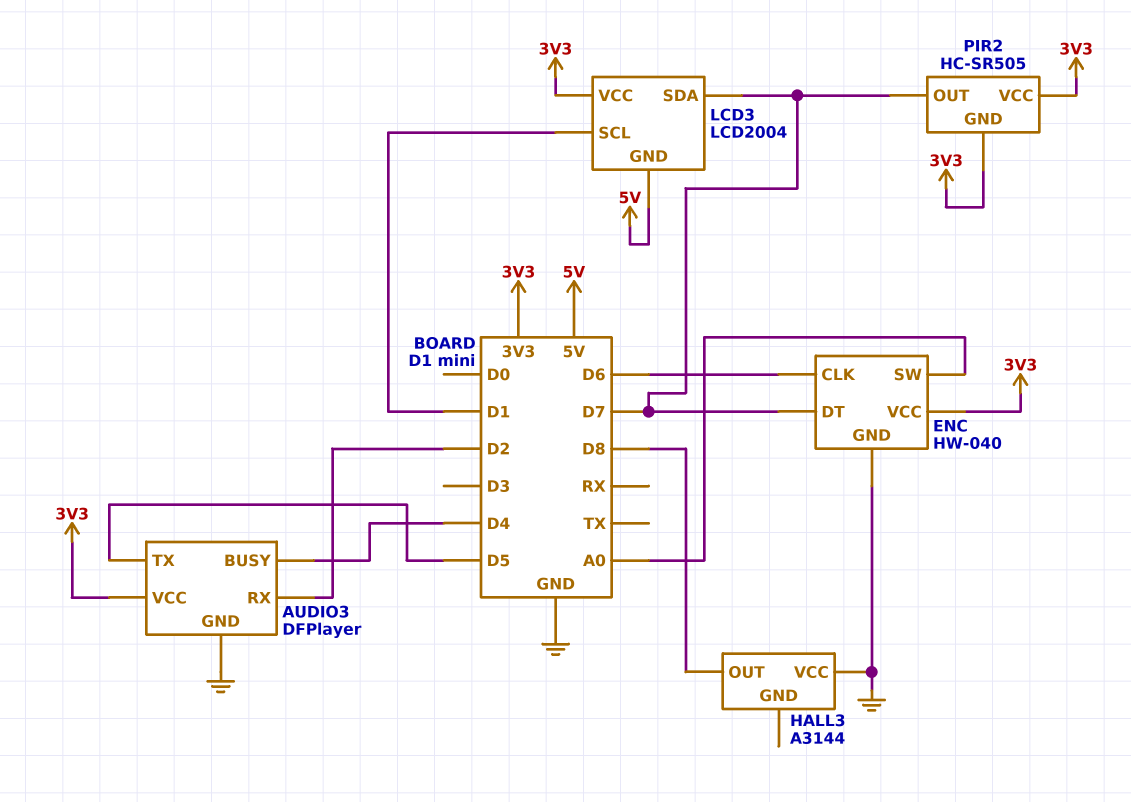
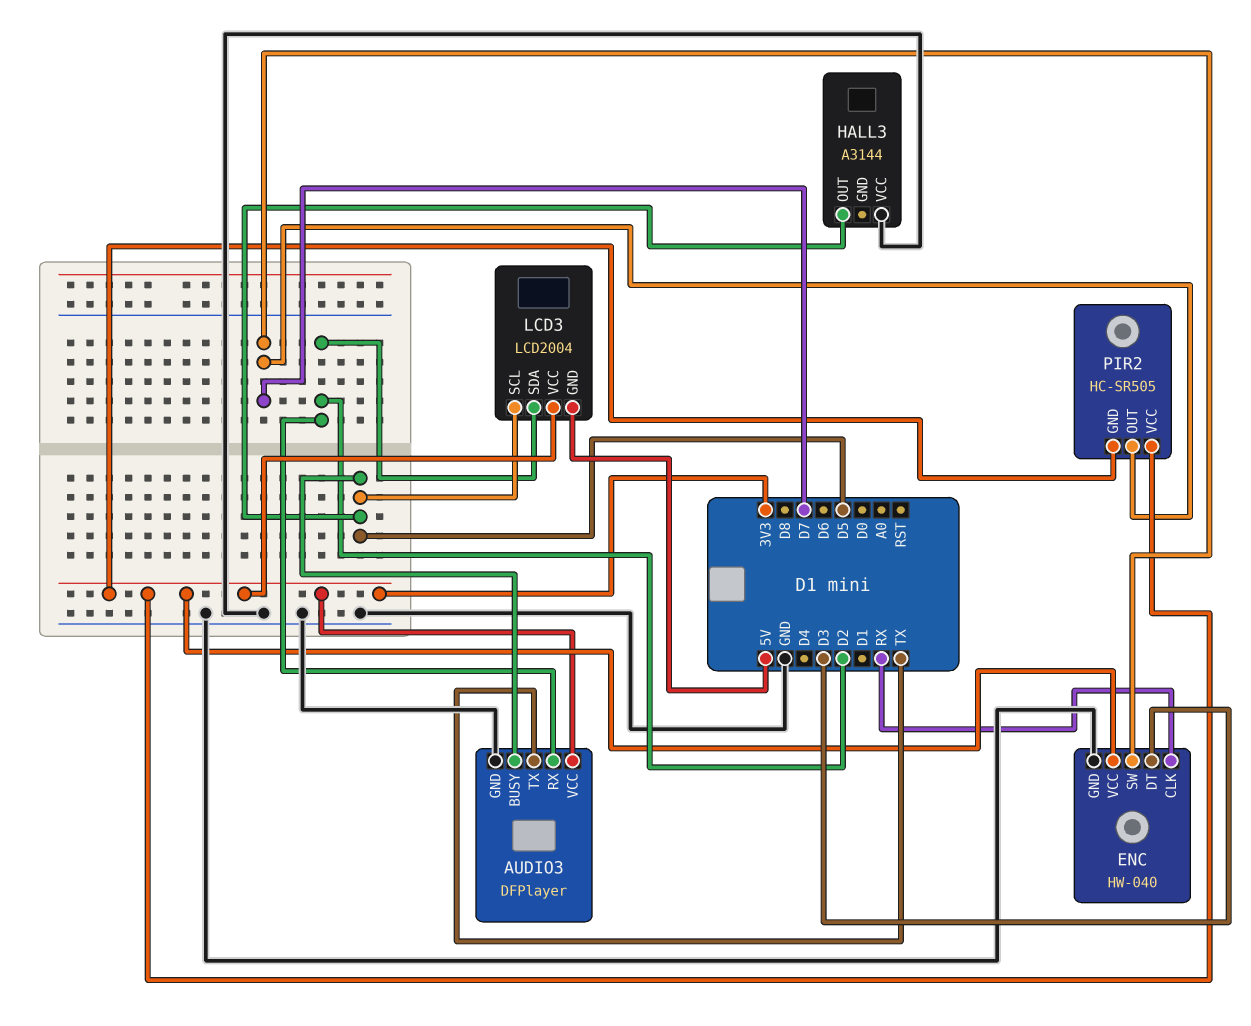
AUDIO3 pin BUSY: D4 -> D5
AUDIO3 pin TX: D5 -> TX
ENC pin CLK: D6 -> RX
ENC pin DT: D7 -> D3
ENC pin SW: A0 -> D7
HALL3 pin OUT: D8 -> D5
LCD3 pin SCL: D1 -> D5
LCD3 pin SDA: D7 -> D2

